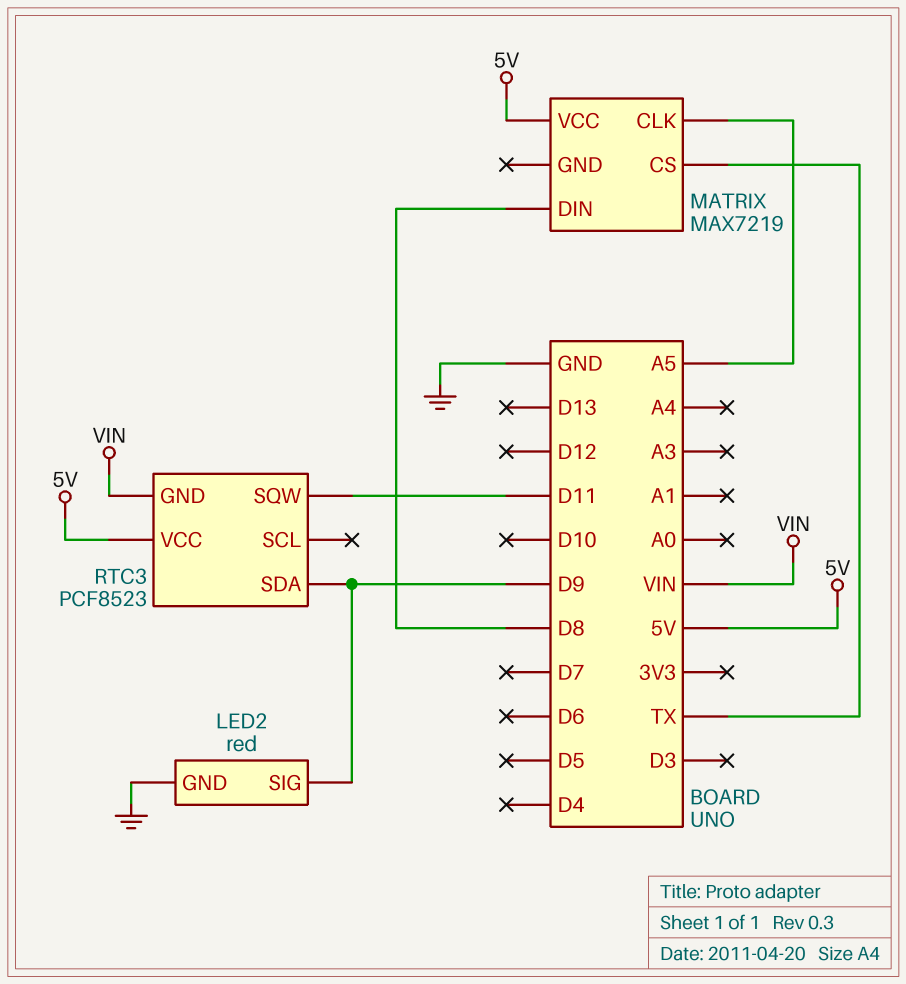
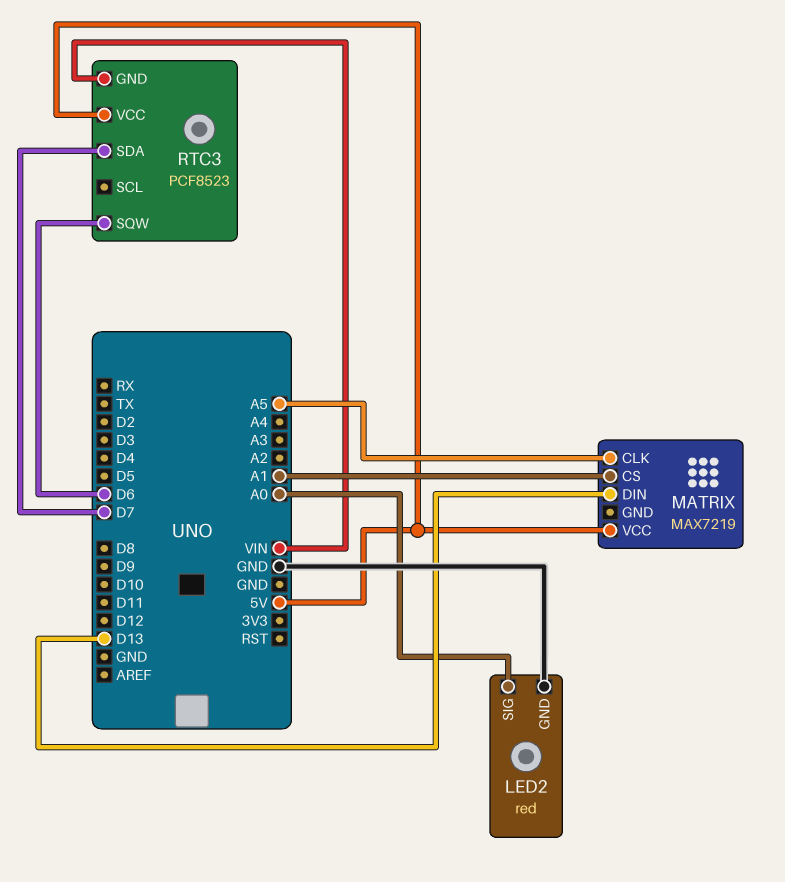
LED2 pin SIG: D9 -> A0
MATRIX pin CS: TX -> A1
MATRIX pin DIN: D8 -> D13
RTC3 pin SDA: D9 -> D7
RTC3 pin SQW: D11 -> D6

